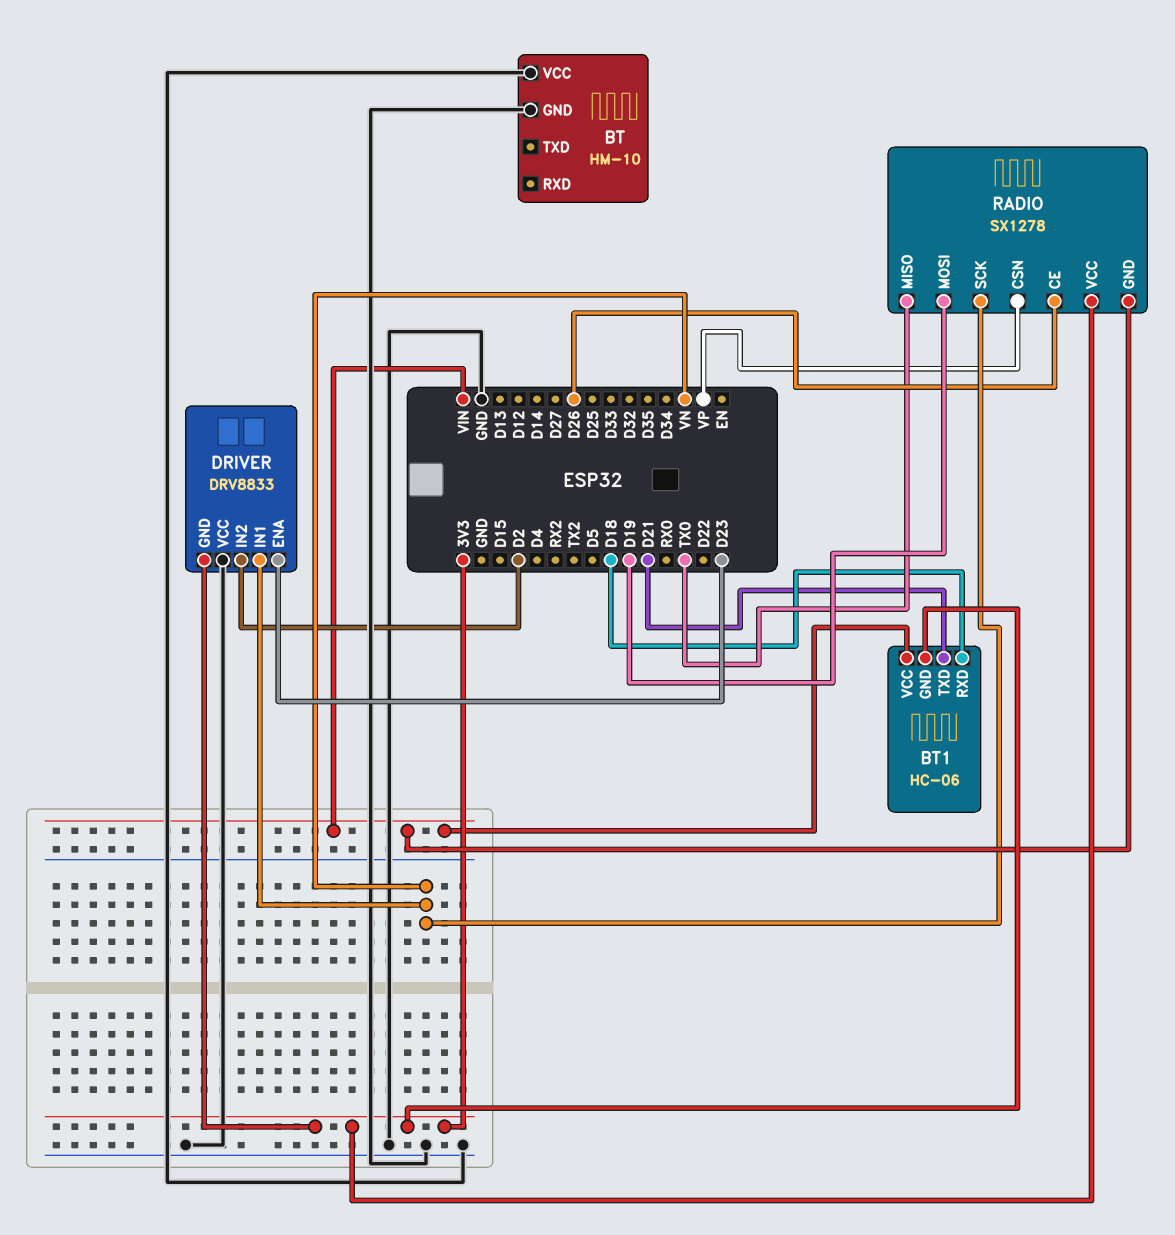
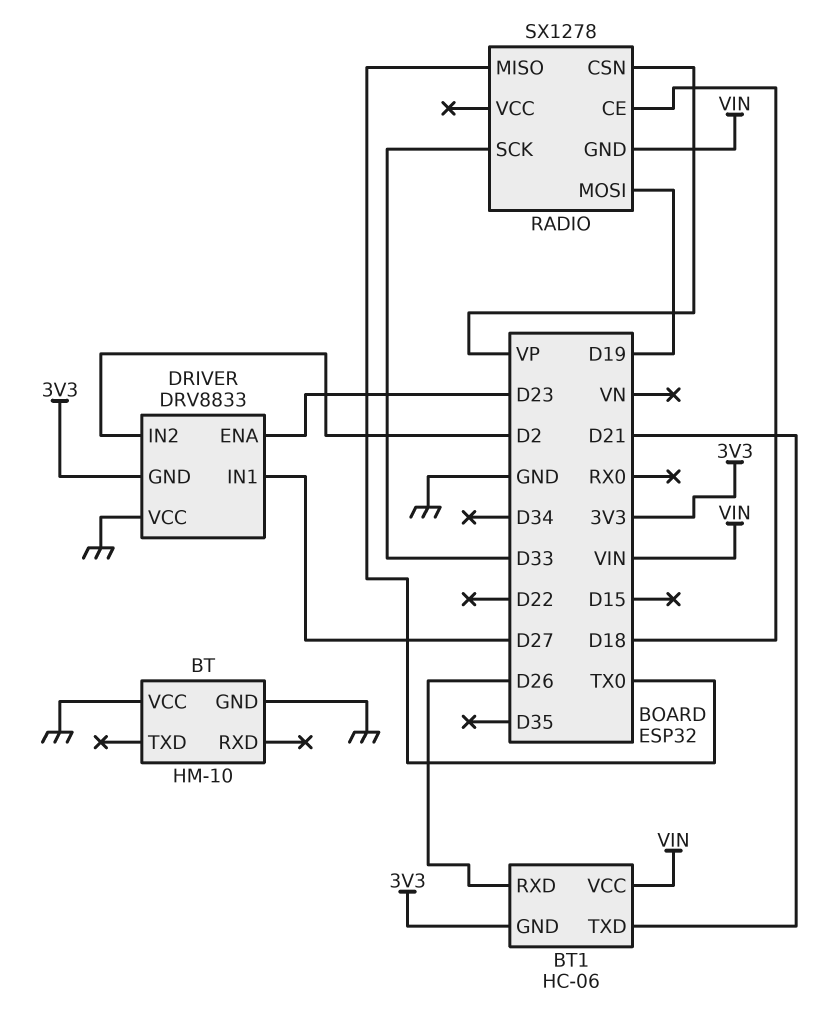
BT1 pin RXD: D18 -> D26
DRIVER pin IN1: VN -> D27
RADIO pin CE: D26 -> D18
RADIO pin SCK: VN -> D33
RADIO pin VCC: 3V3 -> none

